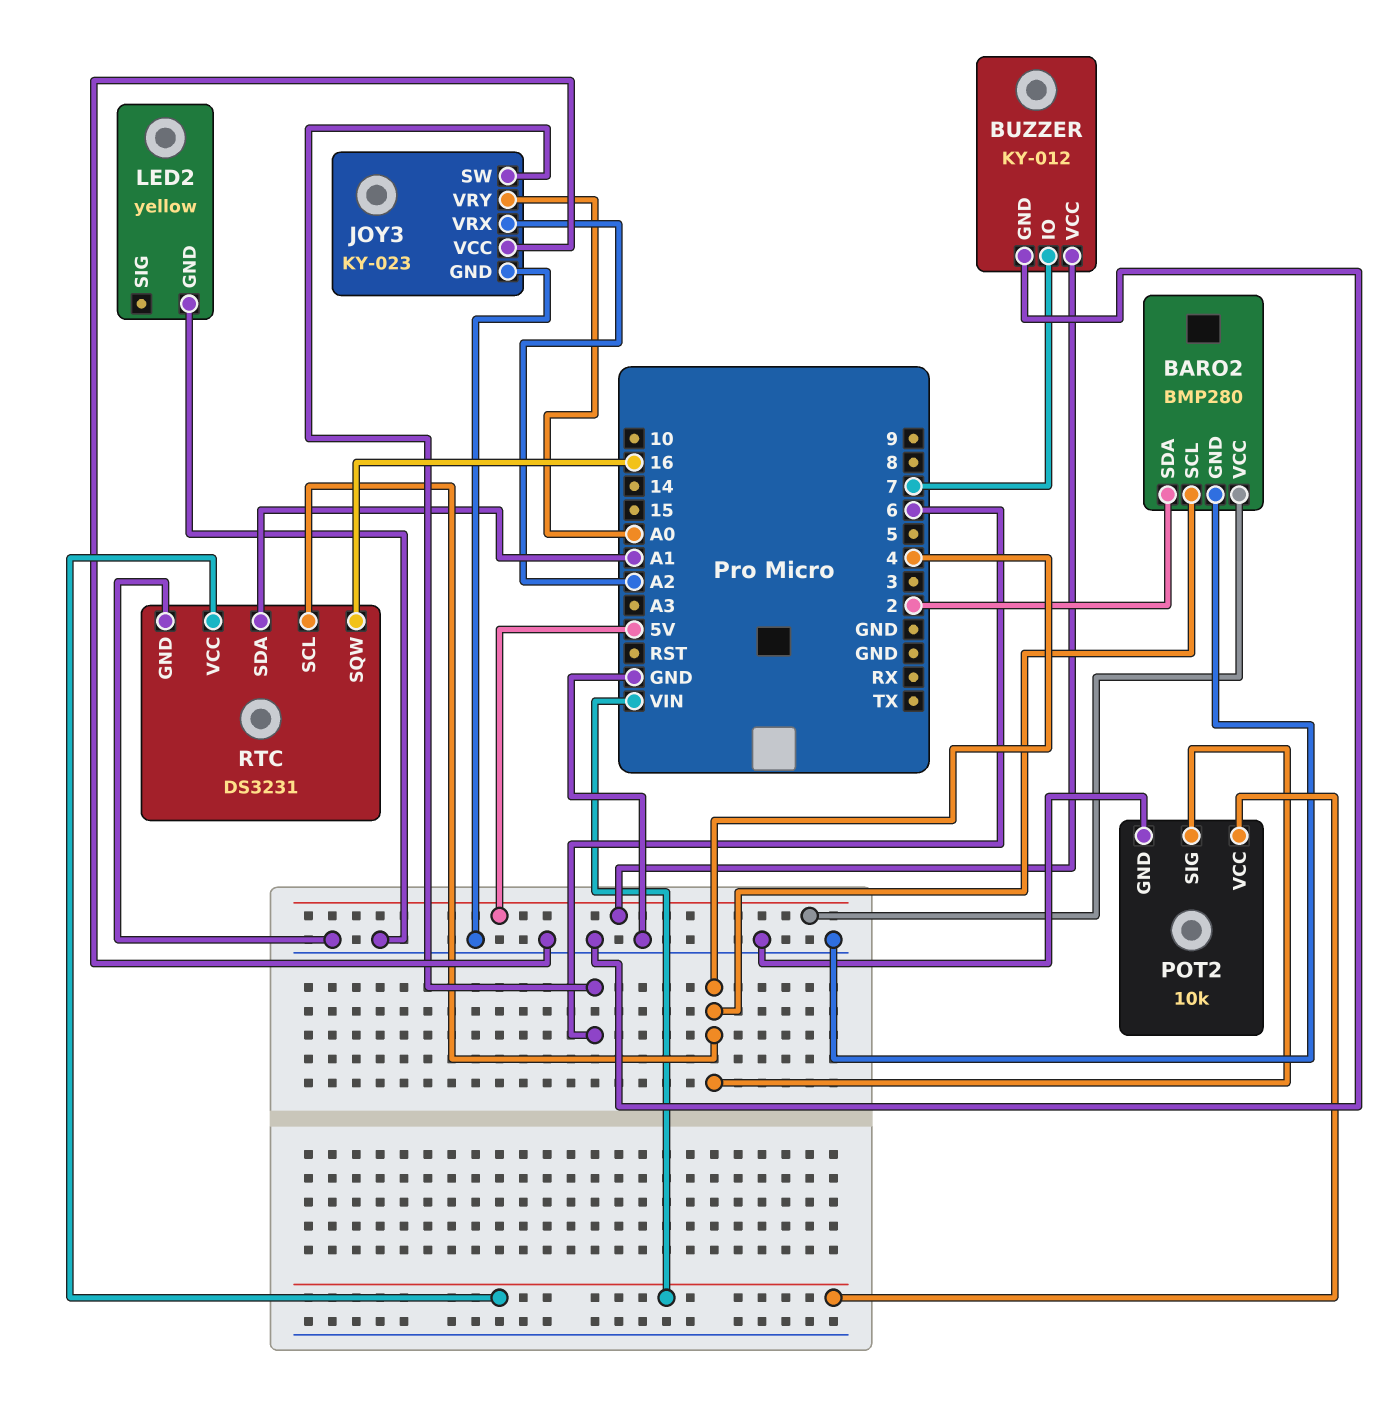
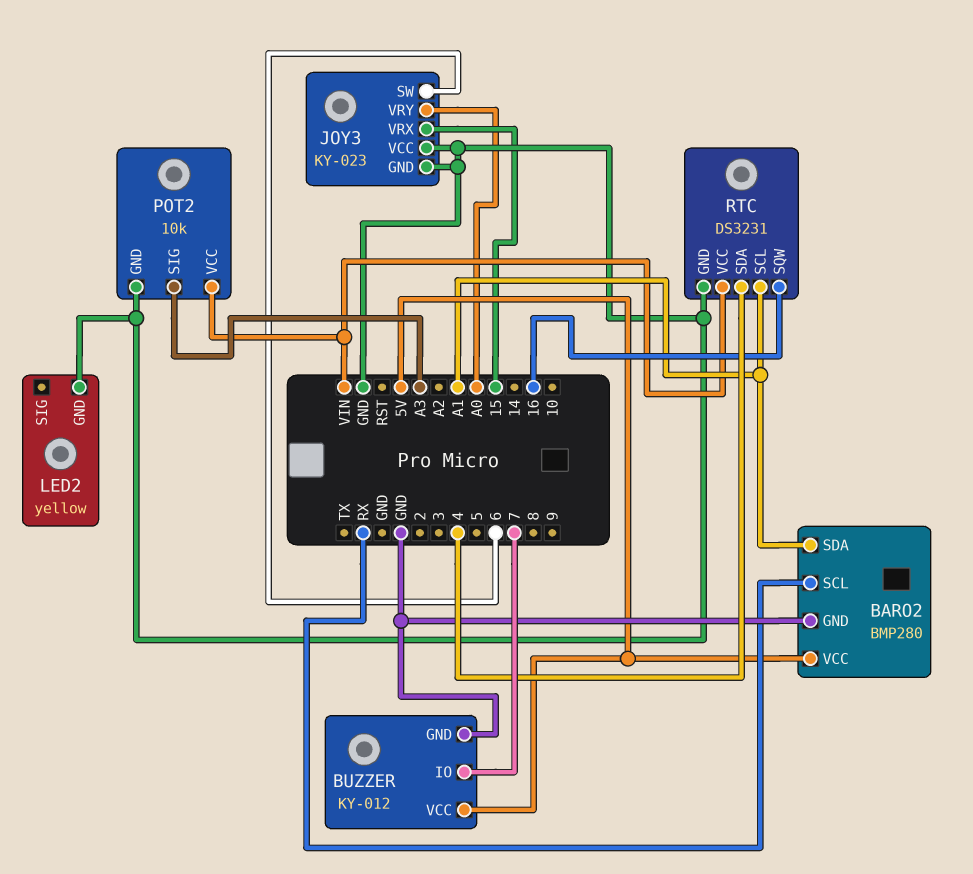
BARO2 pin SCL: 4 -> RX
BARO2 pin SDA: 2 -> A1
JOY3 pin VRX: A2 -> 15
POT2 pin SIG: 4 -> A3
RTC pin SCL: 4 -> A1
RTC pin SDA: A1 -> 4

